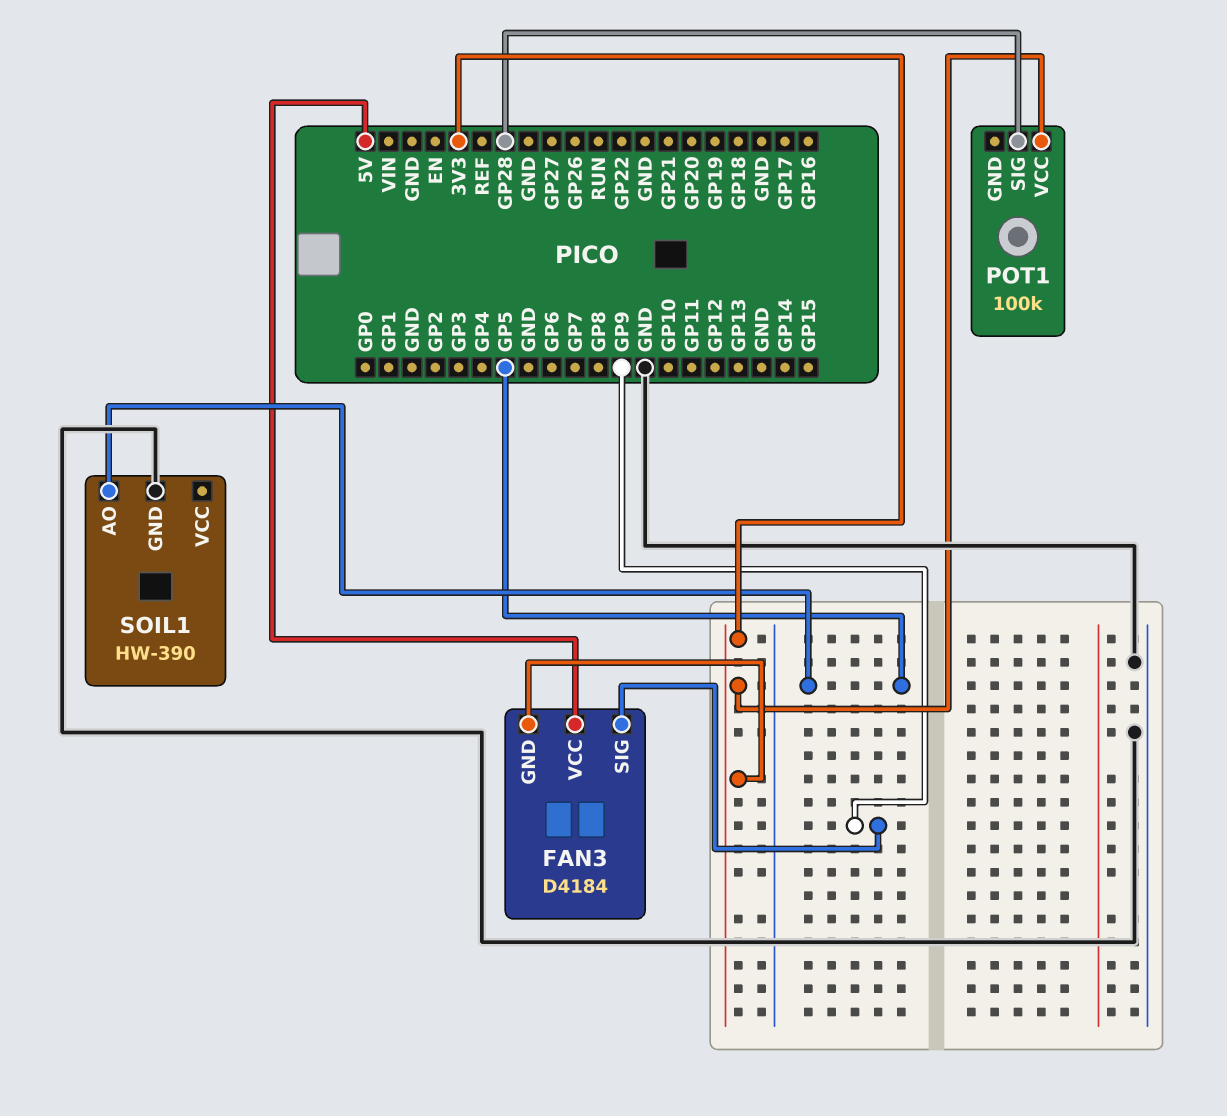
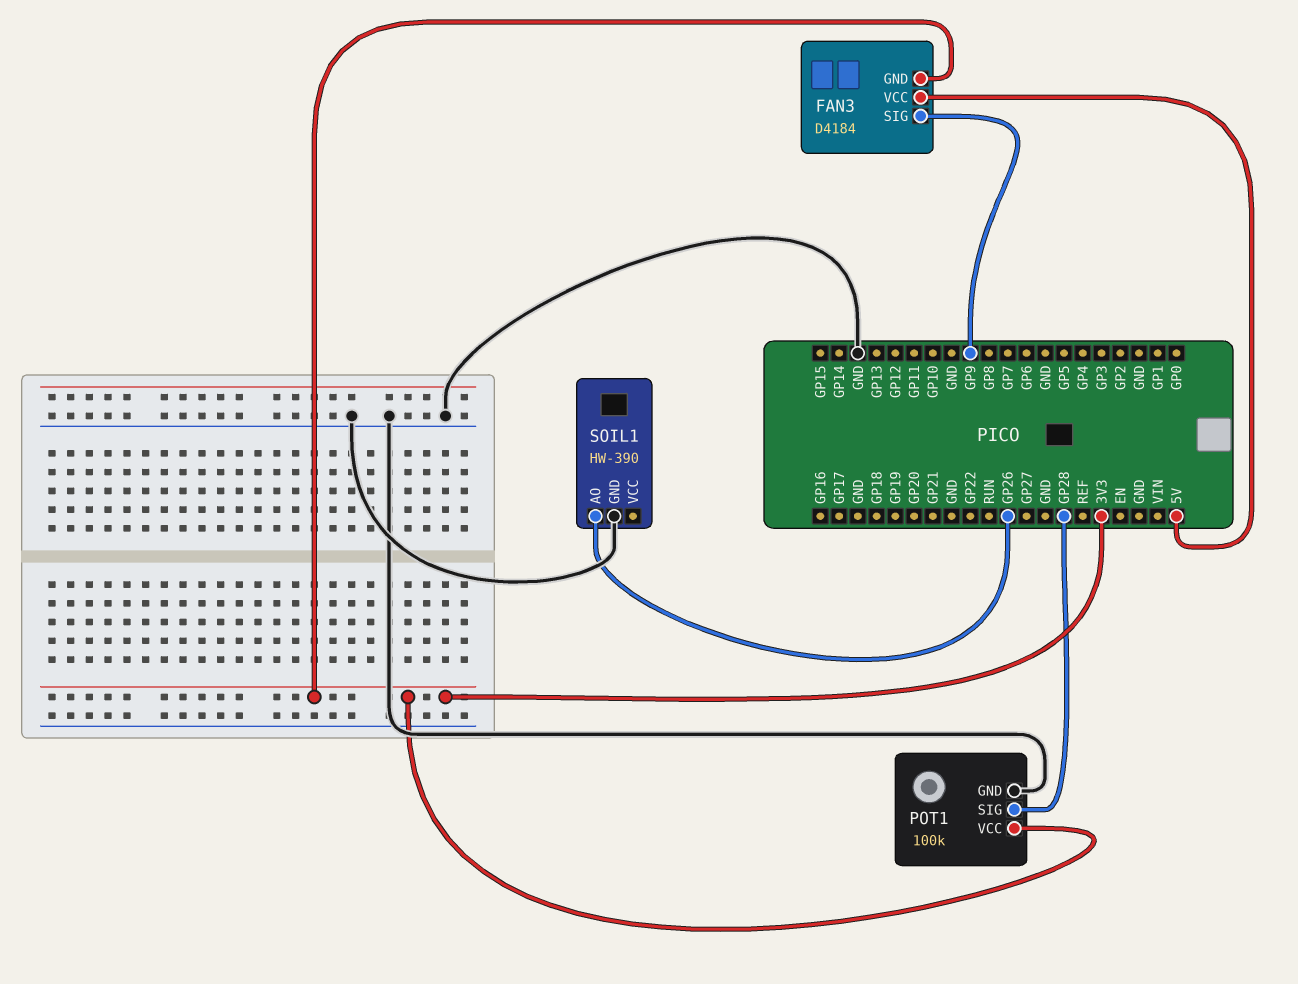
POT1 pin GND: none -> GND
SOIL1 pin AO: GP5 -> GP26

